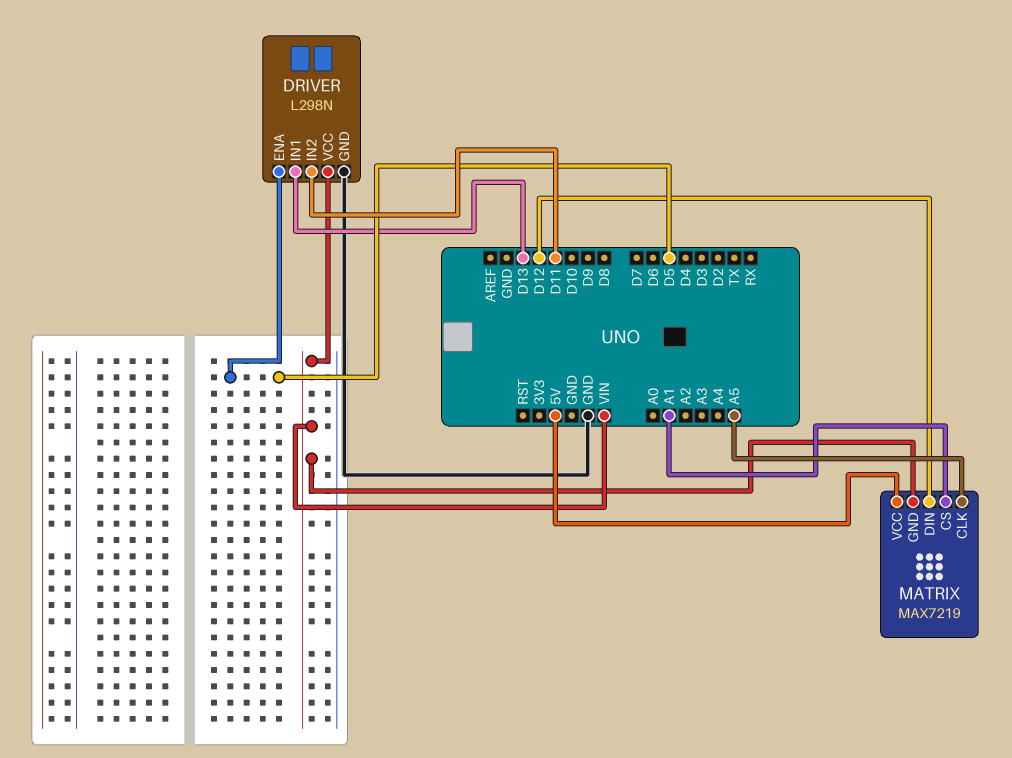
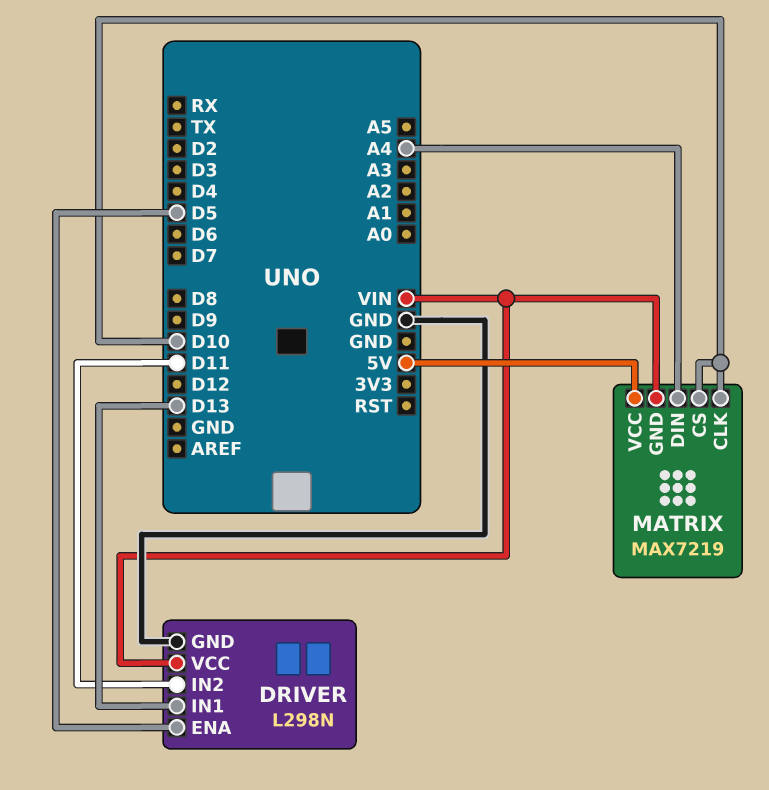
MATRIX pin CLK: A5 -> D10
MATRIX pin CS: A1 -> D10
MATRIX pin DIN: D12 -> A4

